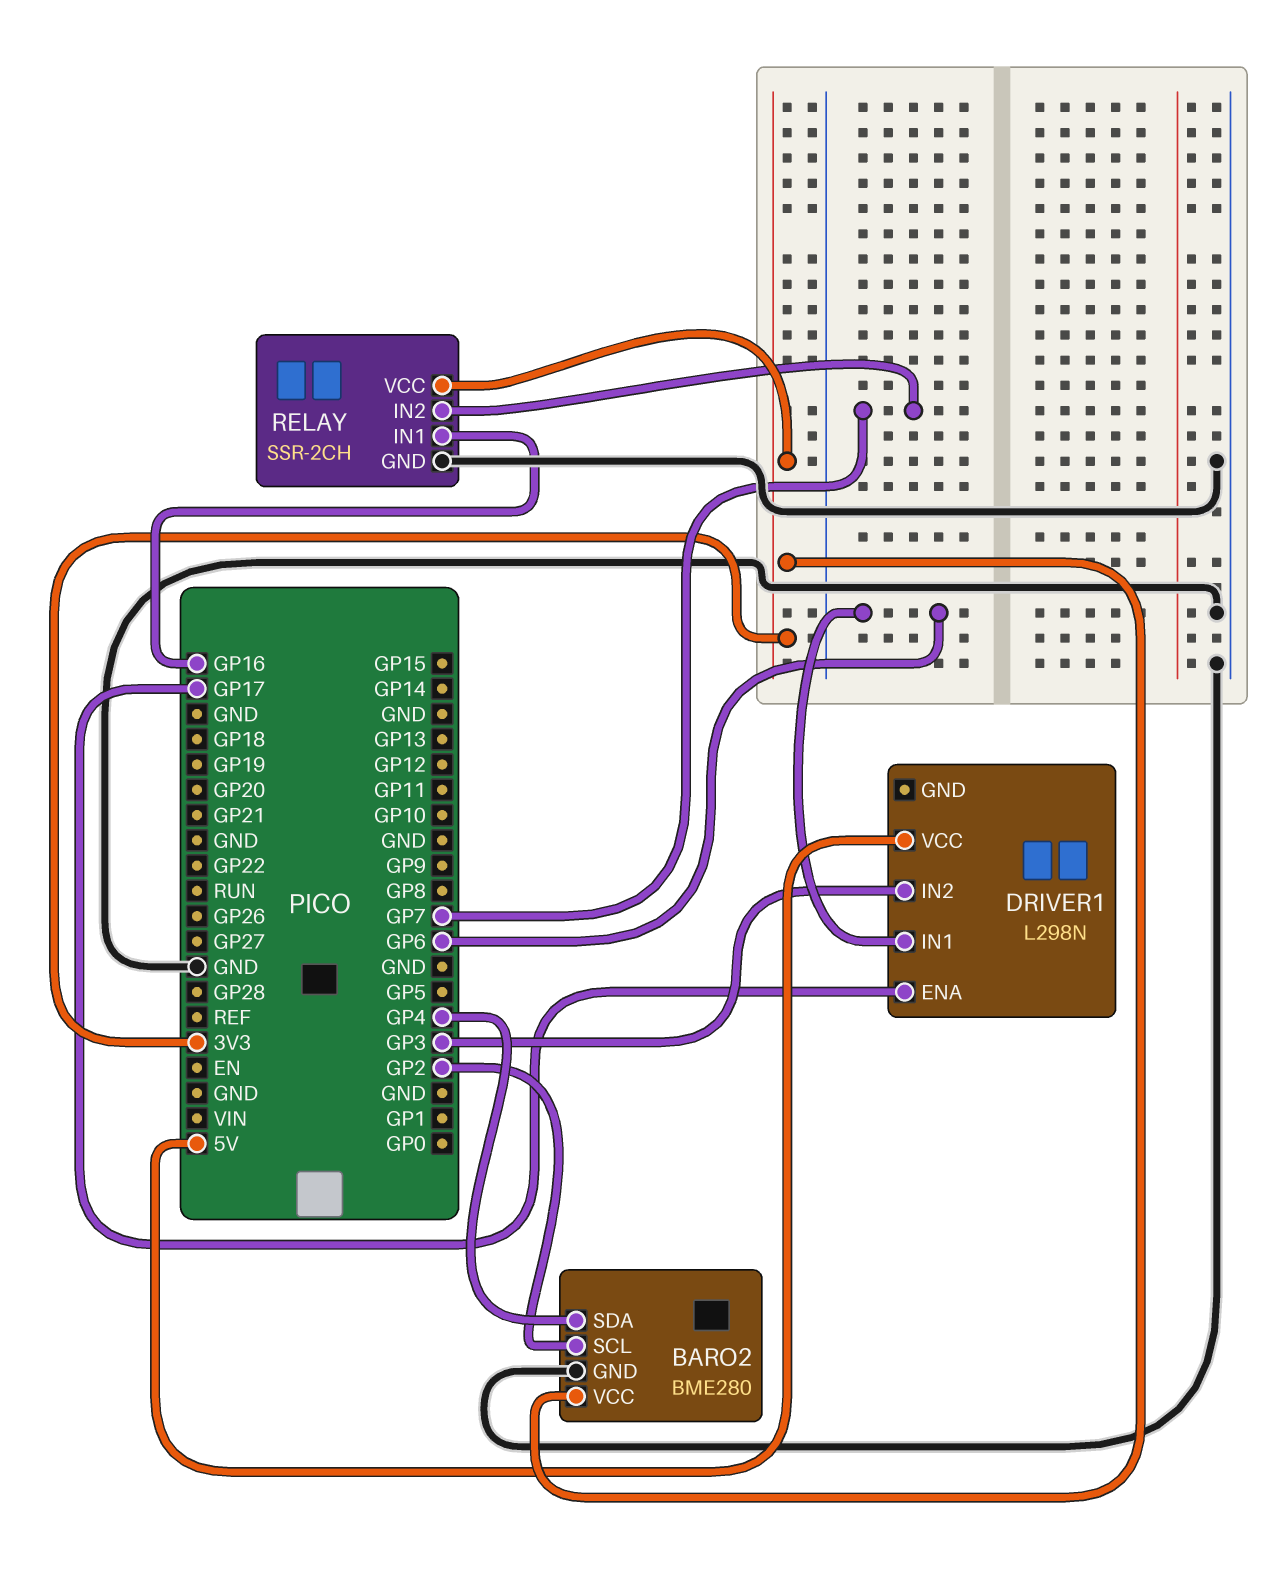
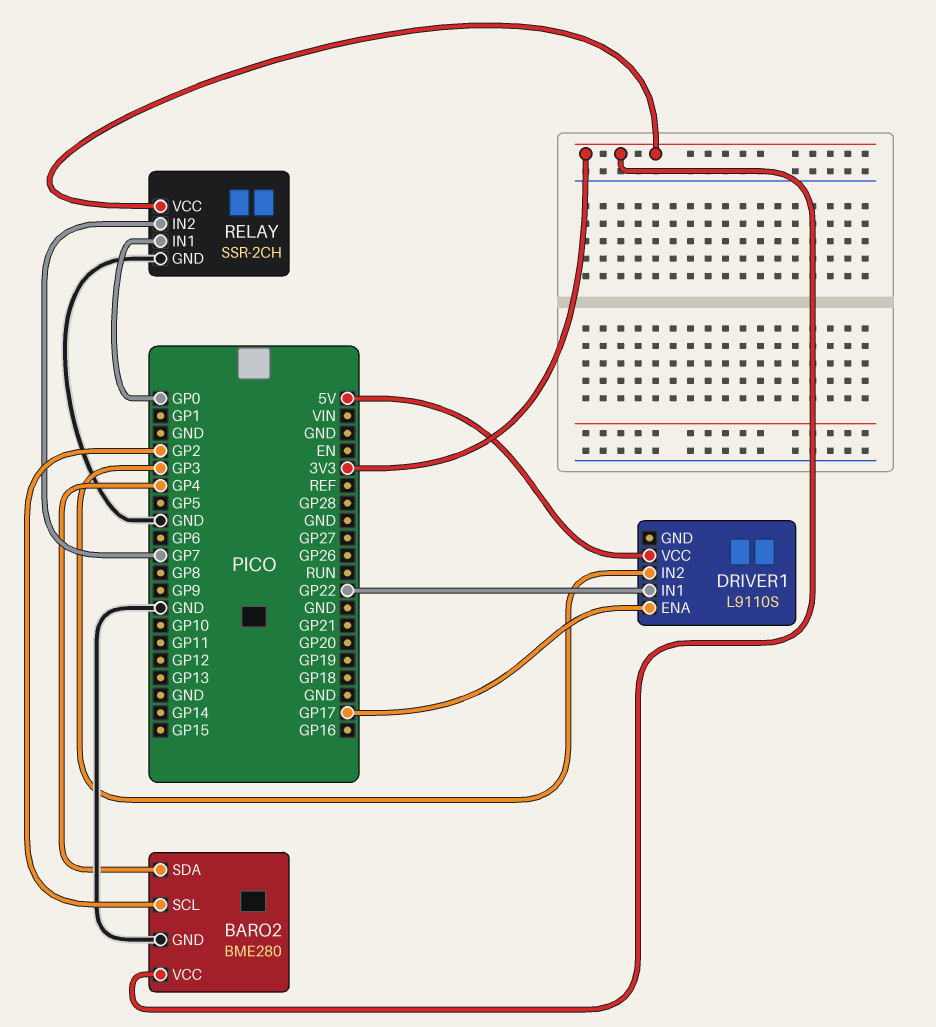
DRIVER1: L298N -> L9110S
DRIVER1 pin IN1: GP6 -> GP22
RELAY pin IN1: GP16 -> GP0

